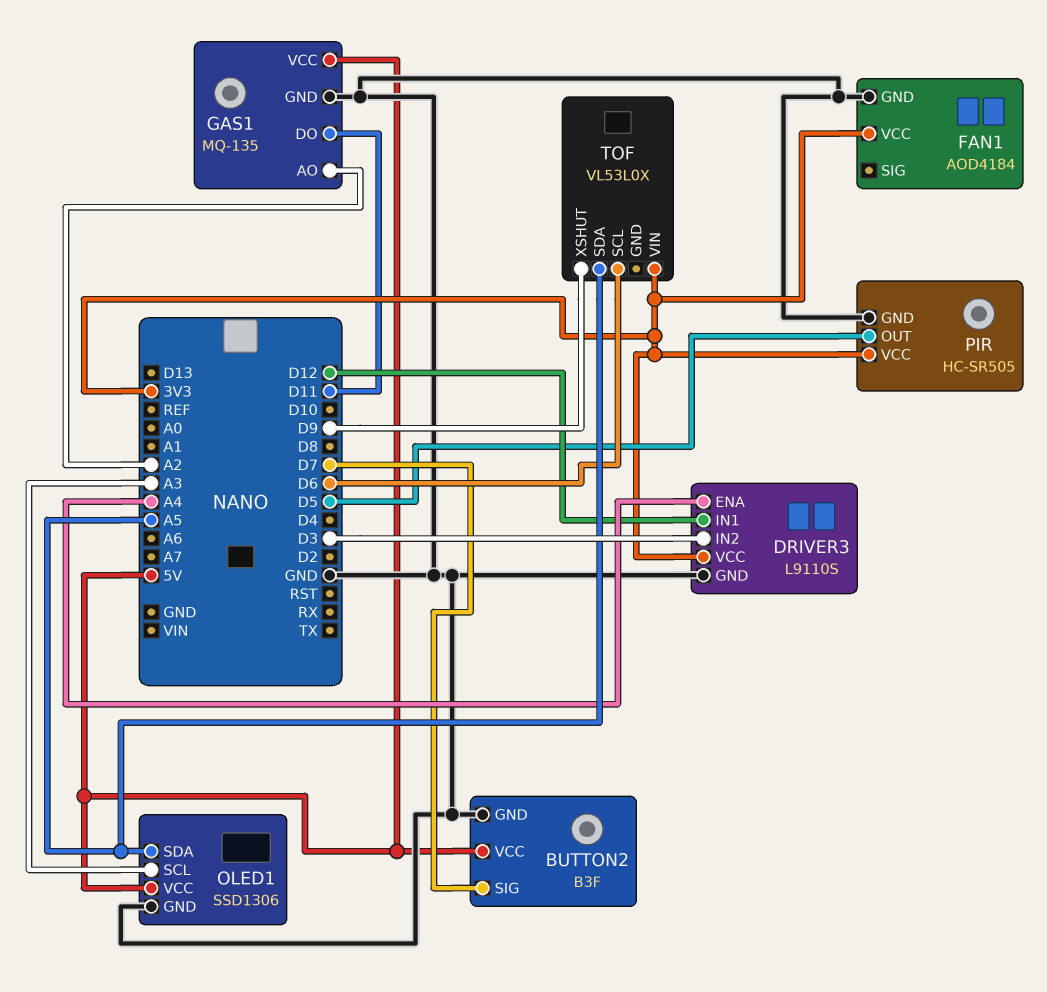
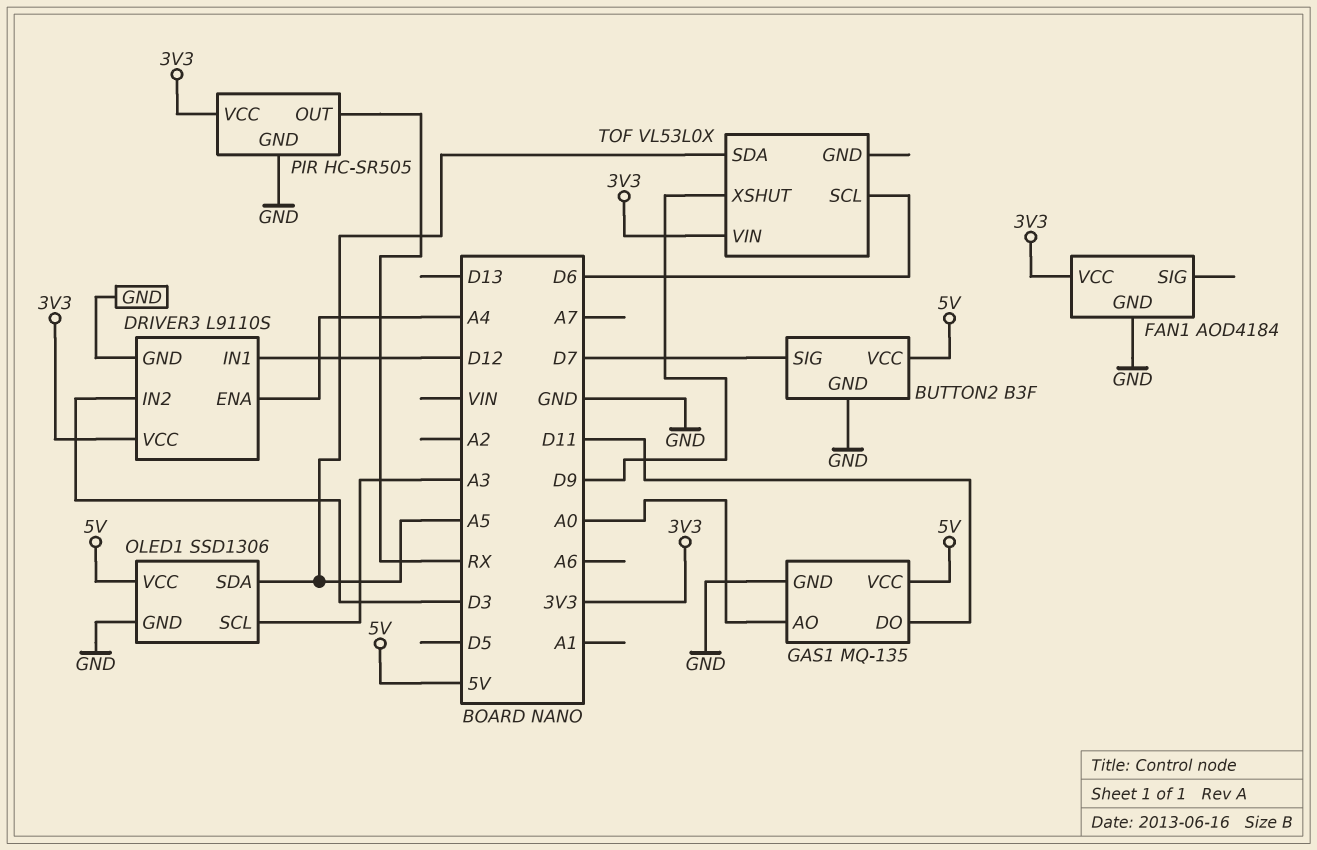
GAS1 pin AO: A2 -> A0
PIR pin OUT: D5 -> RX

